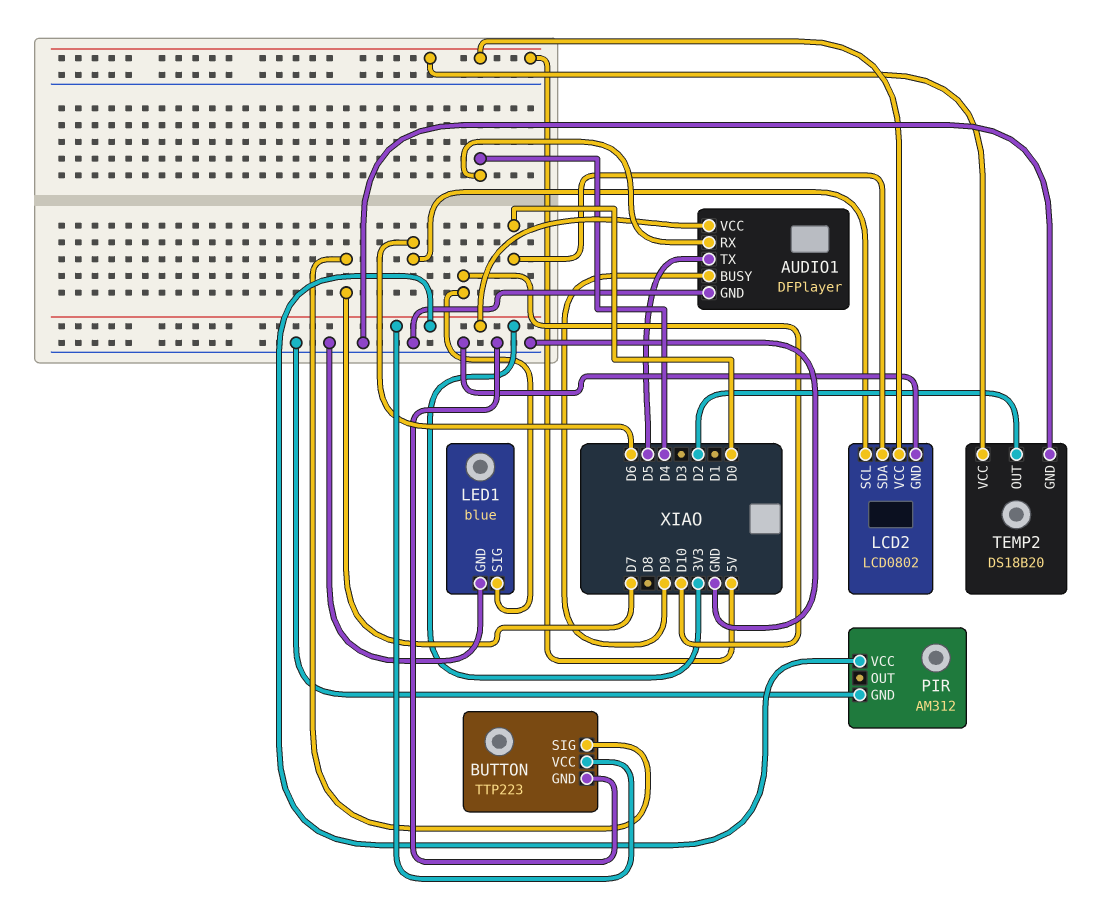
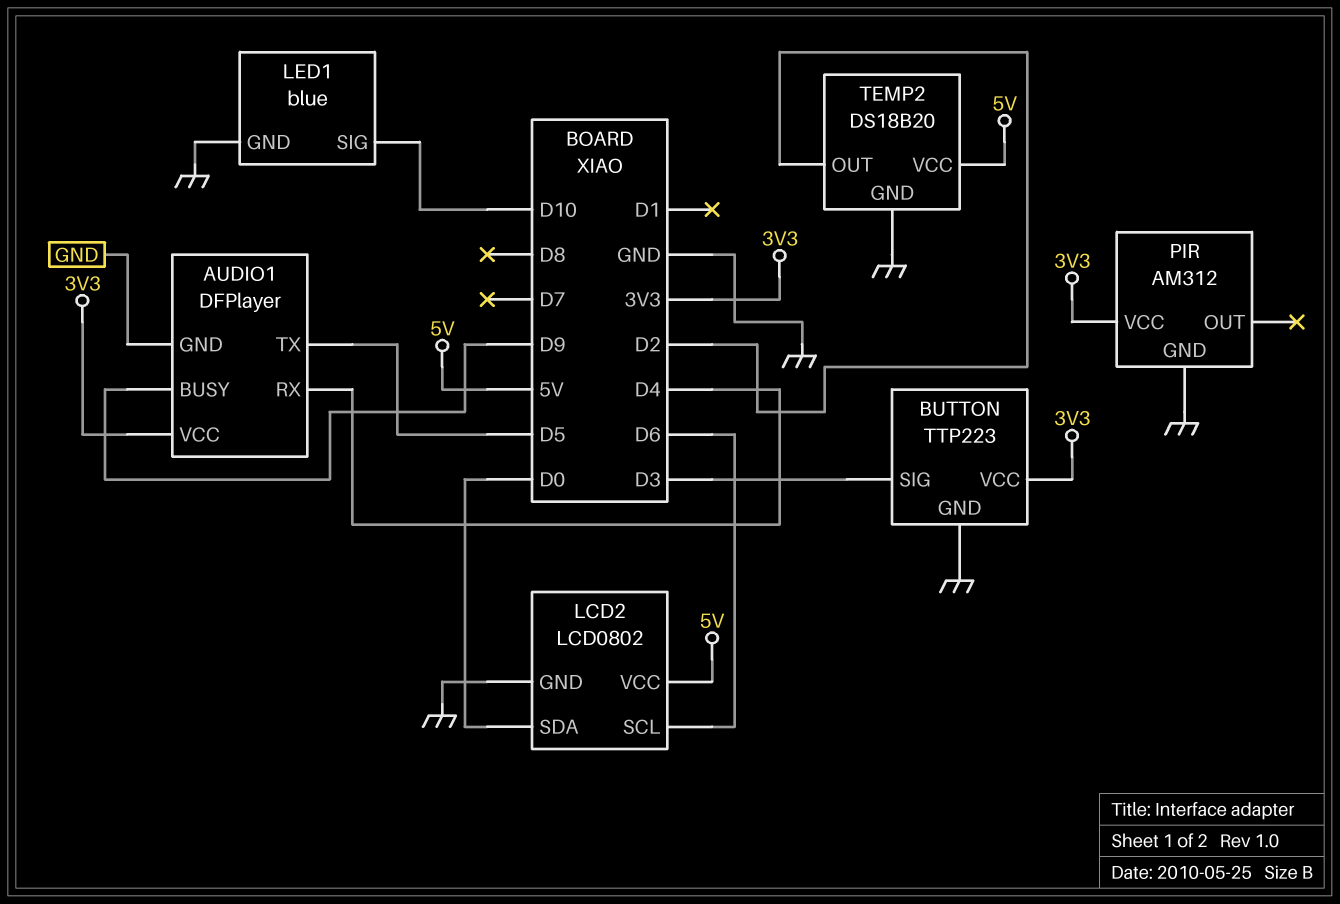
BUTTON pin SIG: D7 -> D3

